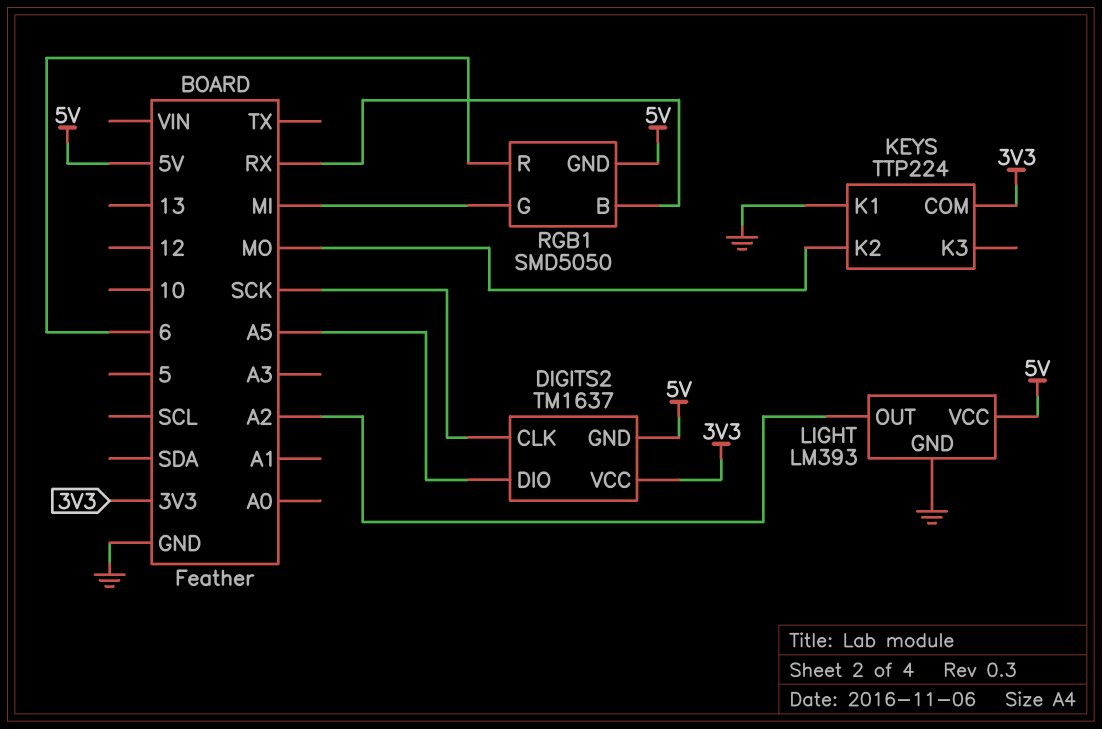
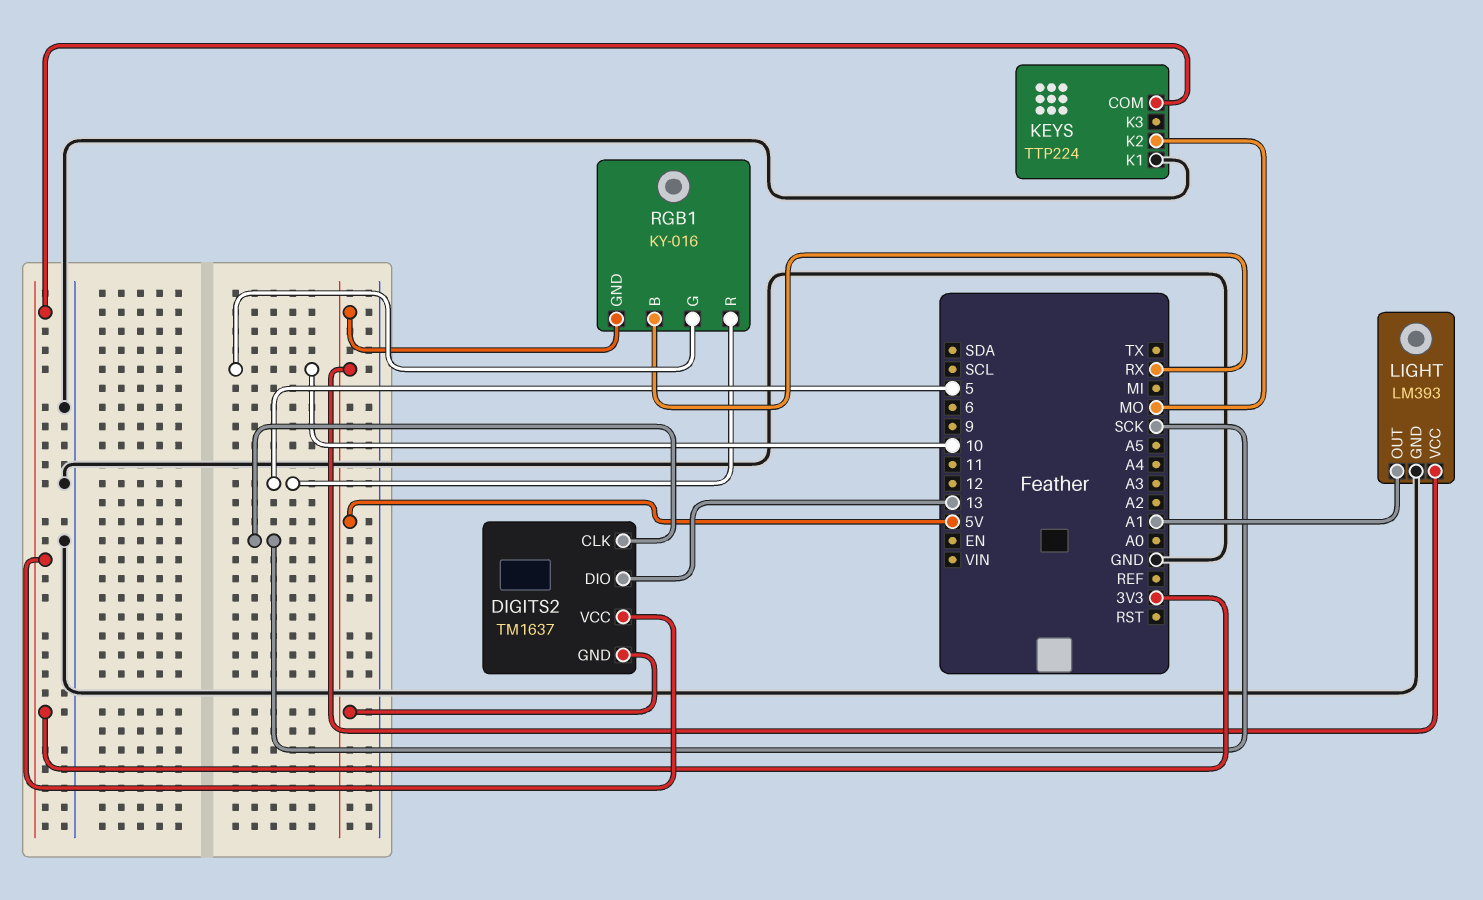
DIGITS2 pin DIO: A5 -> 13
LIGHT pin OUT: A2 -> A1
RGB1: SMD5050 -> KY-016
RGB1 pin G: MI -> 10
RGB1 pin R: 6 -> 5

